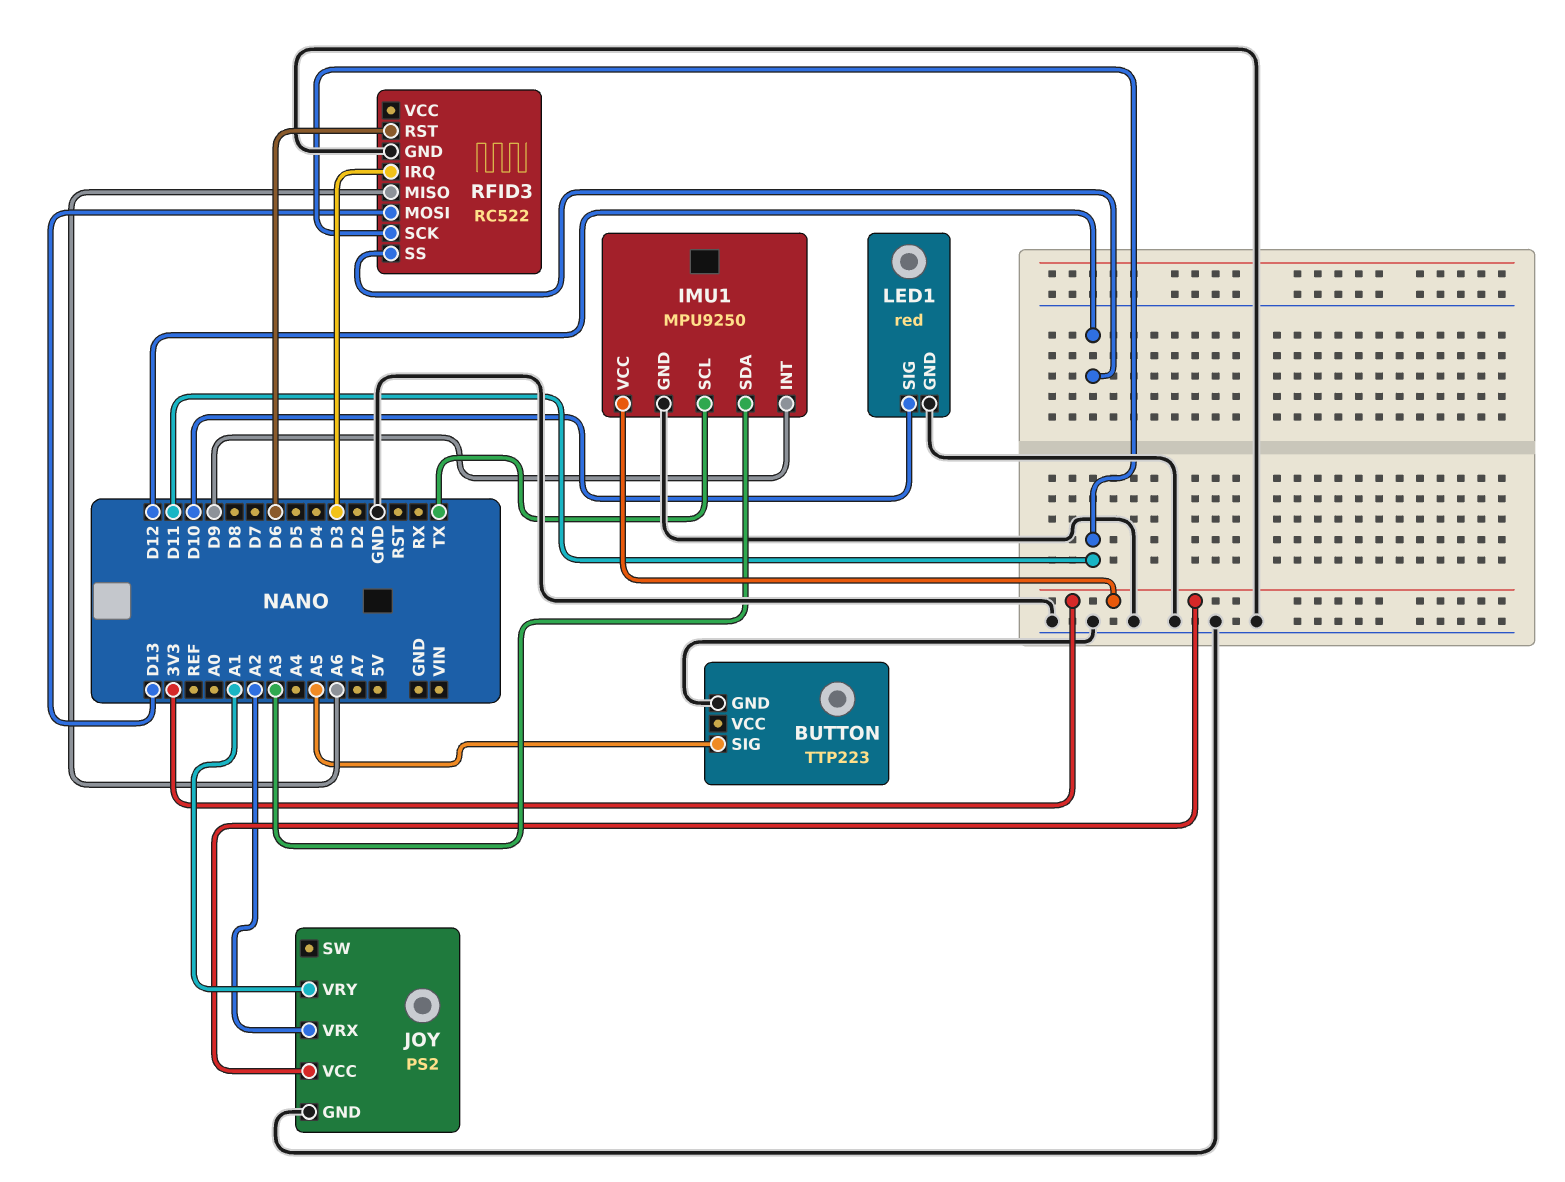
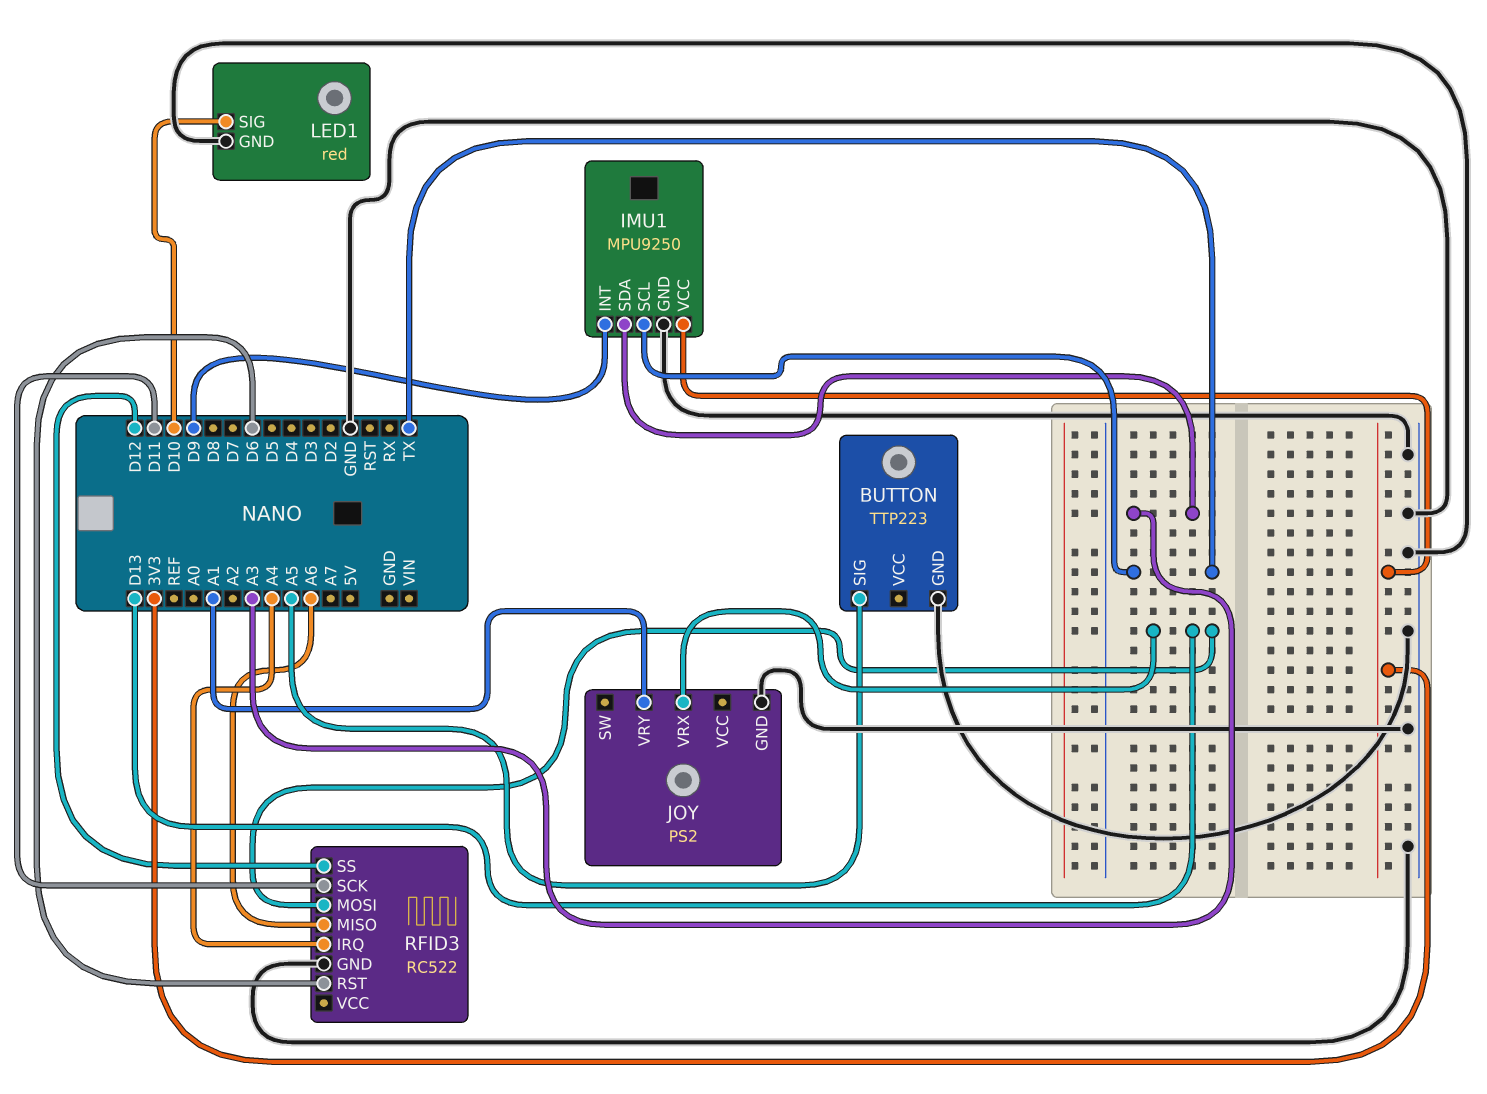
JOY pin VCC: 3V3 -> none
JOY pin VRX: A2 -> D13
RFID3 pin IRQ: D3 -> A4

